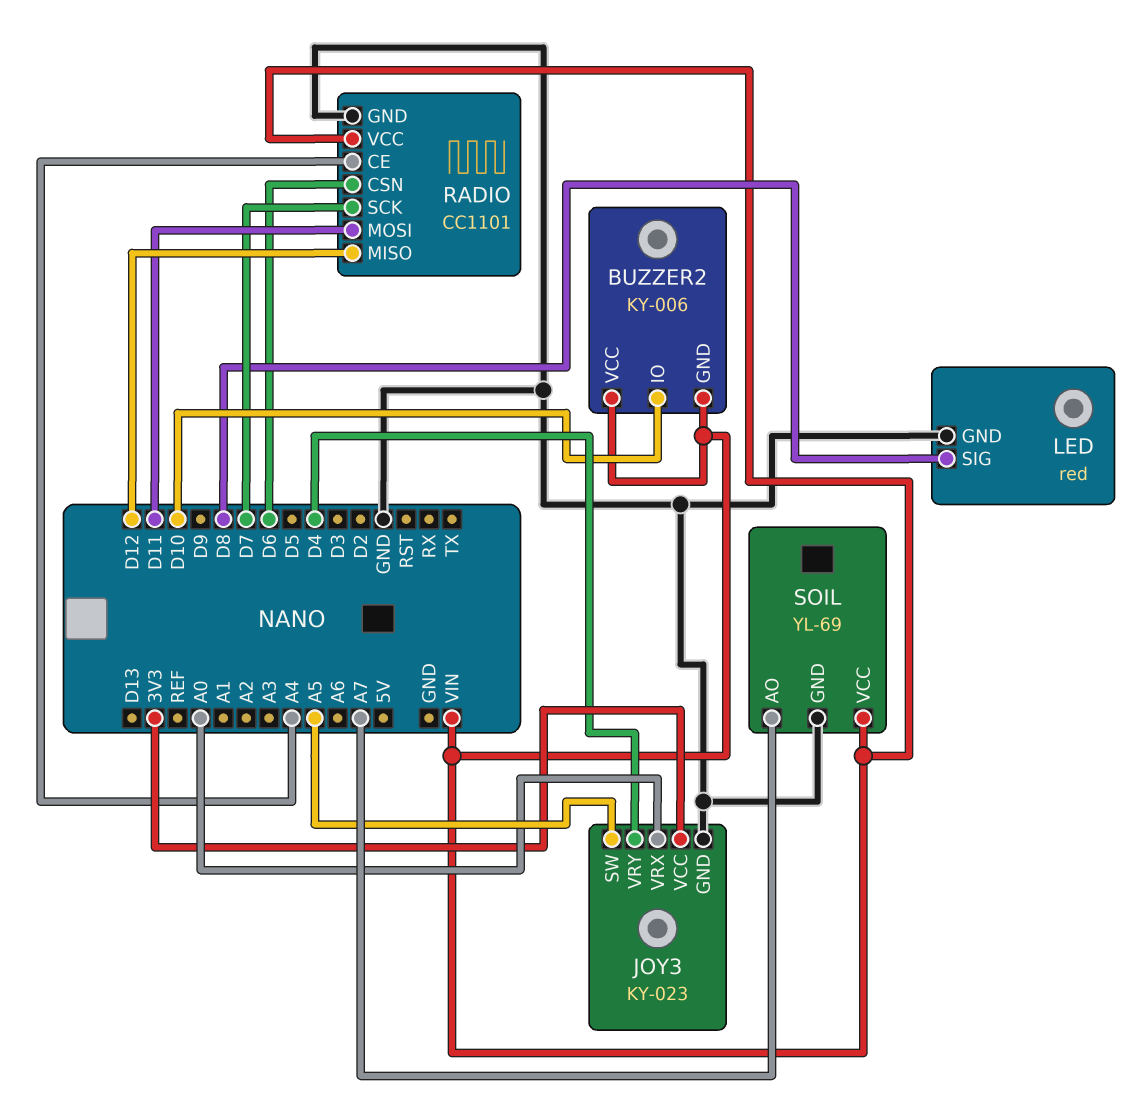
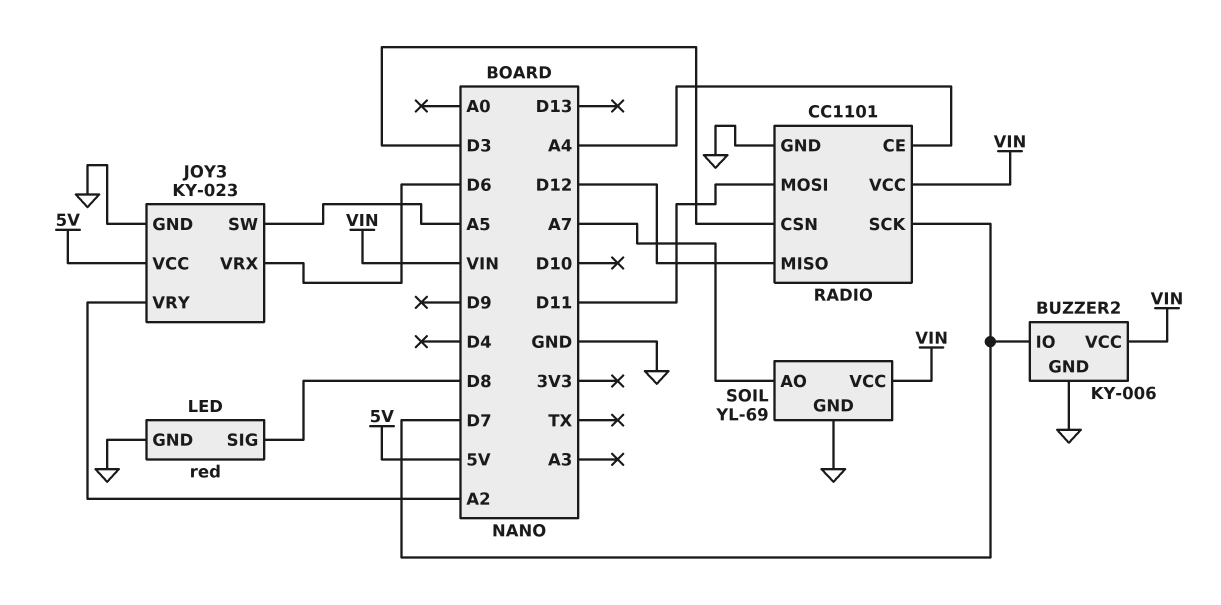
BUZZER2 pin GND: VIN -> GND
BUZZER2 pin IO: D10 -> D7
JOY3 pin VCC: 3V3 -> 5V
JOY3 pin VRX: A0 -> D6
JOY3 pin VRY: D4 -> A2
RADIO pin CSN: D6 -> D3

